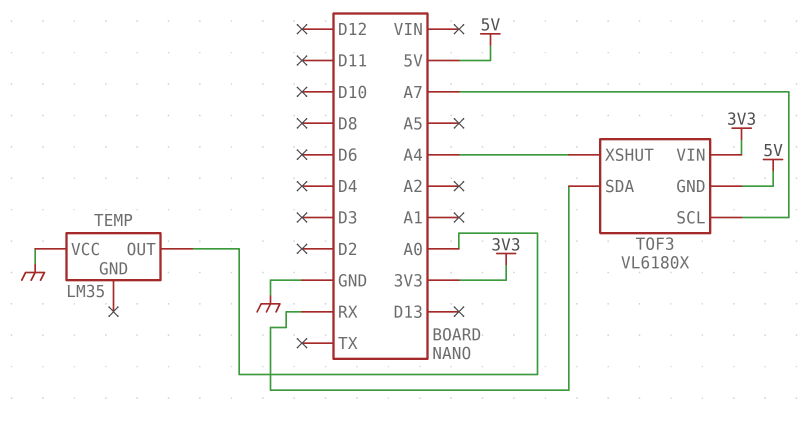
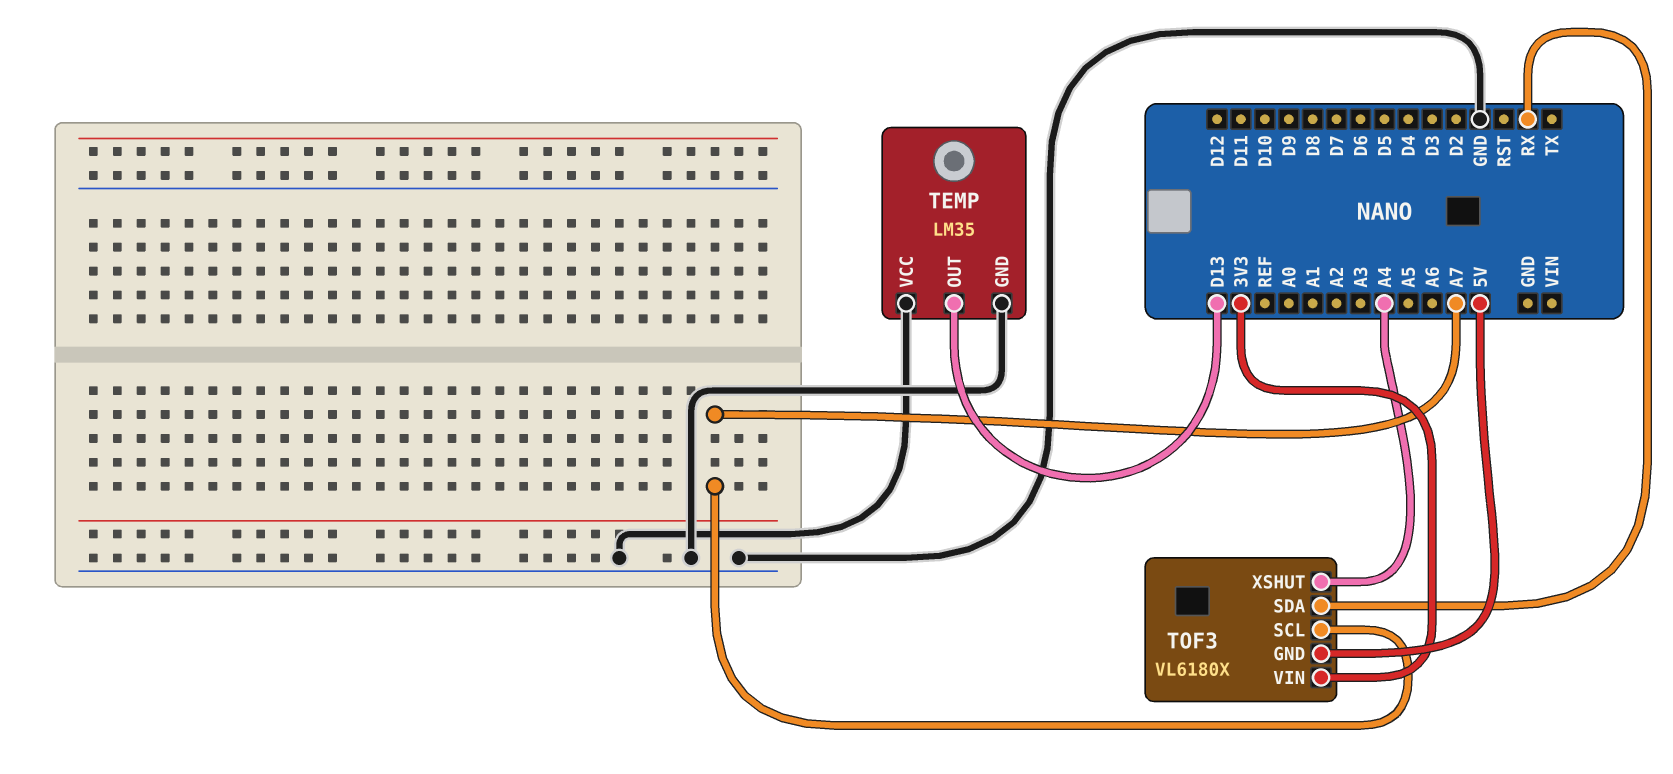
TEMP pin GND: none -> GND
TEMP pin OUT: A0 -> D13

